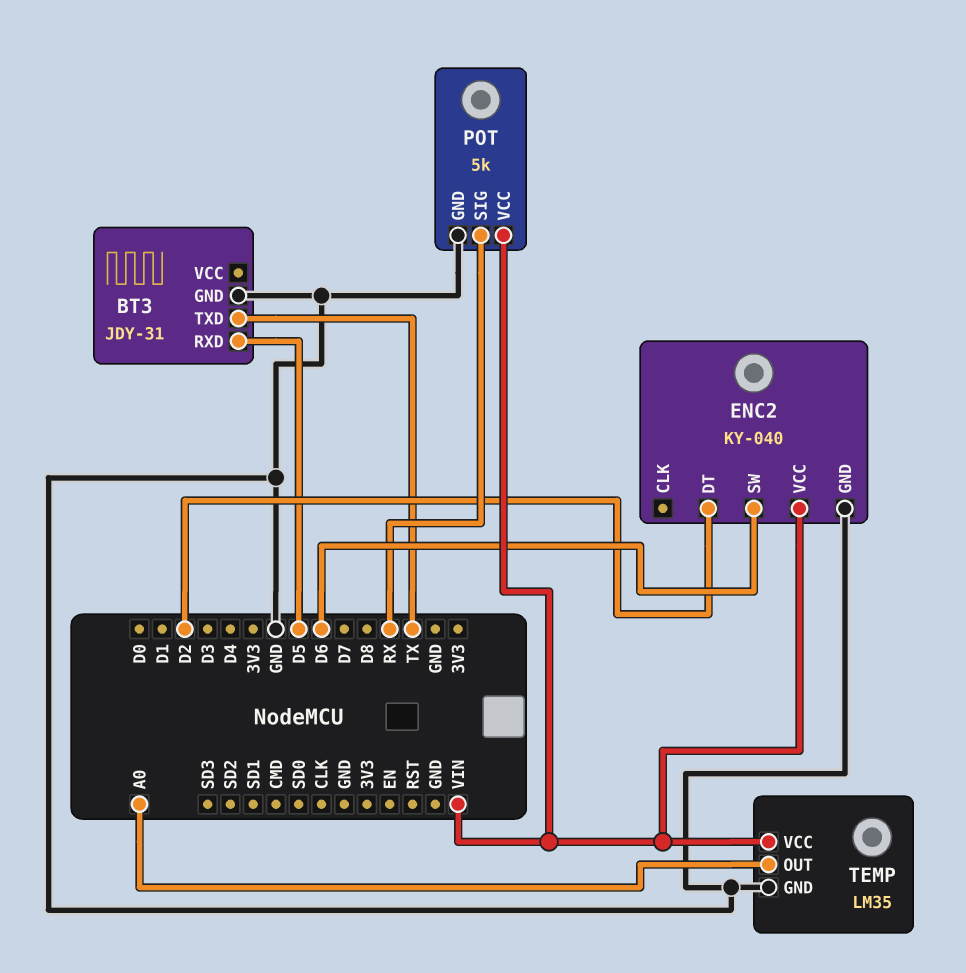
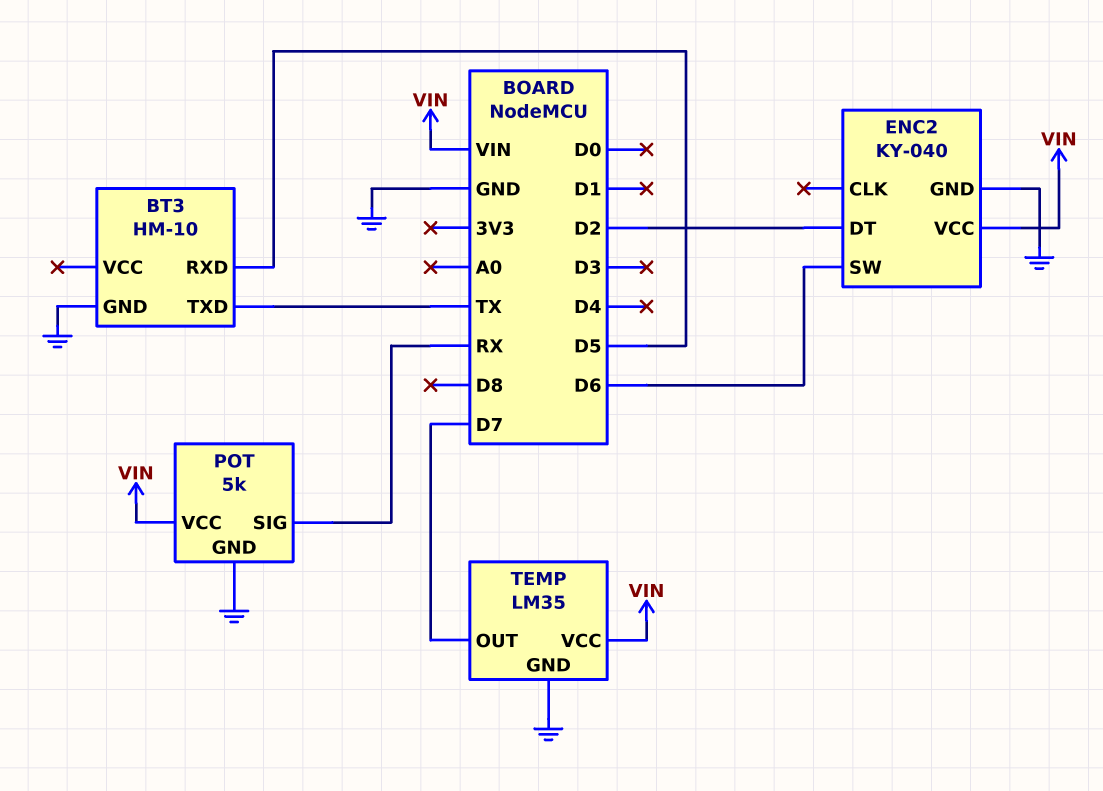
BT3: JDY-31 -> HM-10
TEMP pin OUT: A0 -> D7

